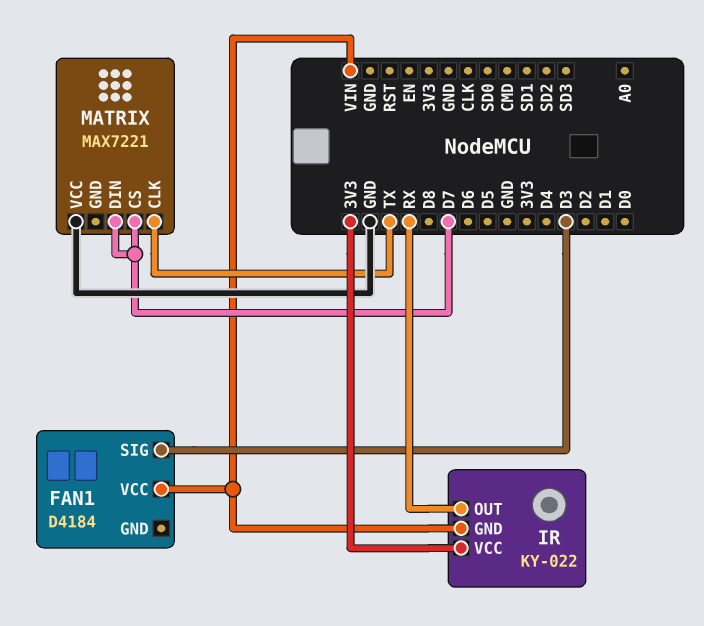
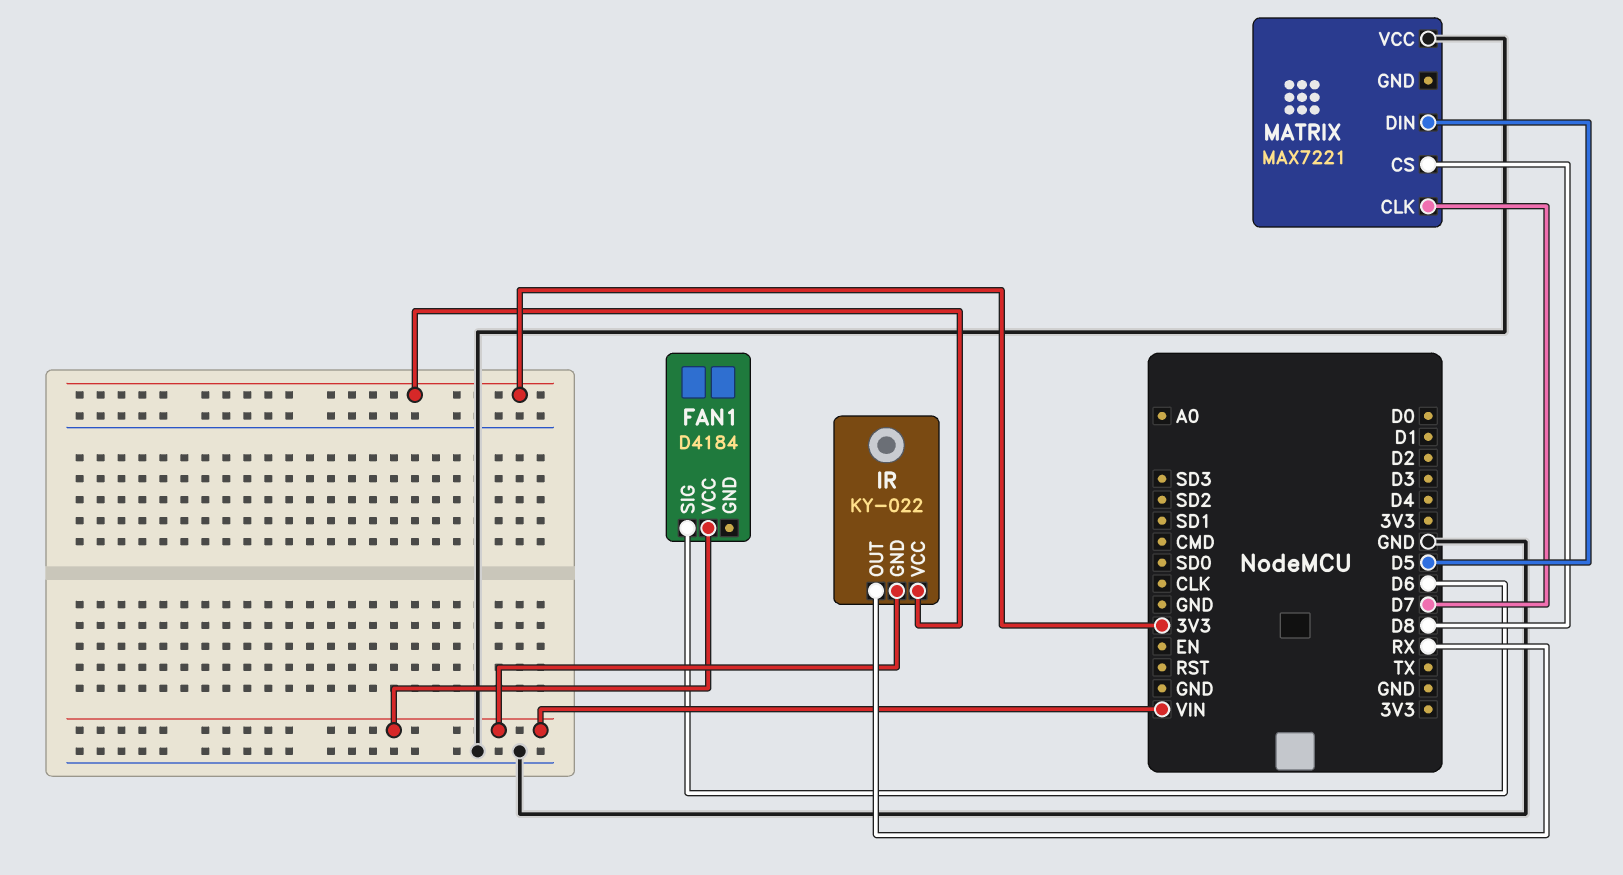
FAN1 pin SIG: D3 -> D6
MATRIX pin CLK: TX -> D7
MATRIX pin CS: D7 -> D8
MATRIX pin DIN: D7 -> D5

